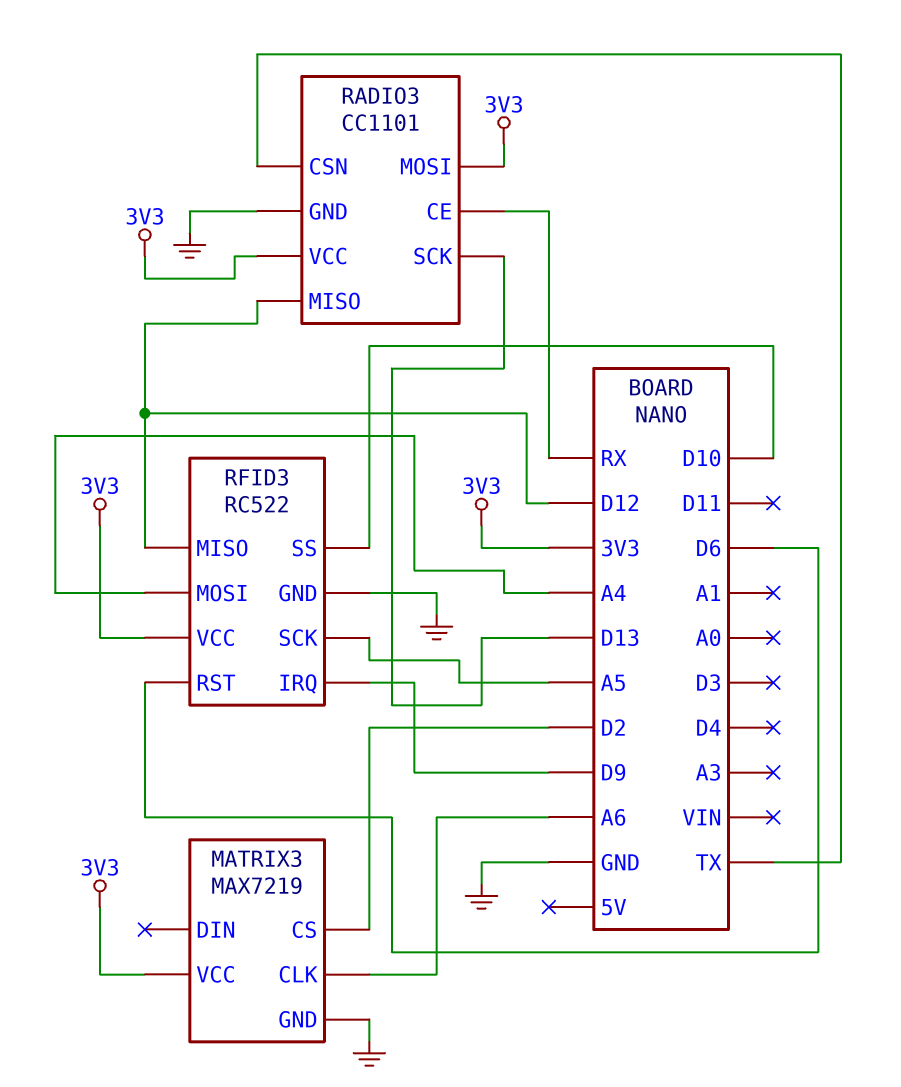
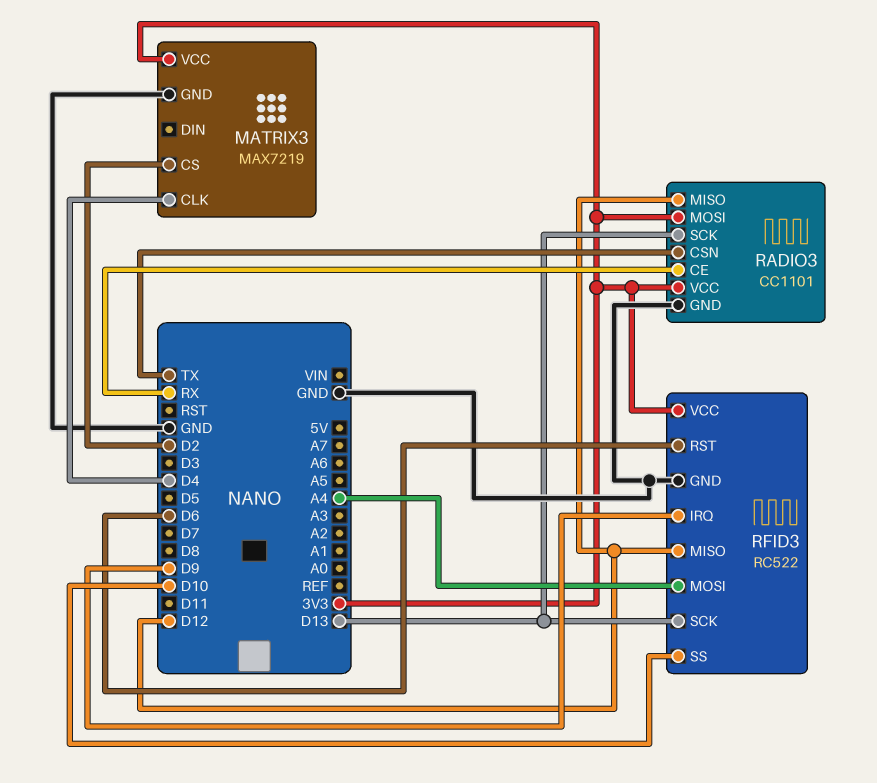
MATRIX3 pin CLK: A6 -> D4
RFID3 pin SCK: A5 -> D13

